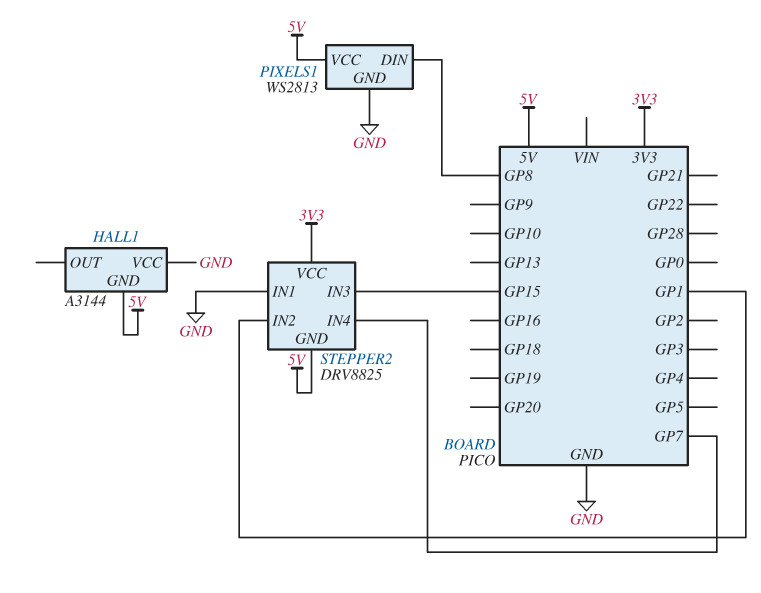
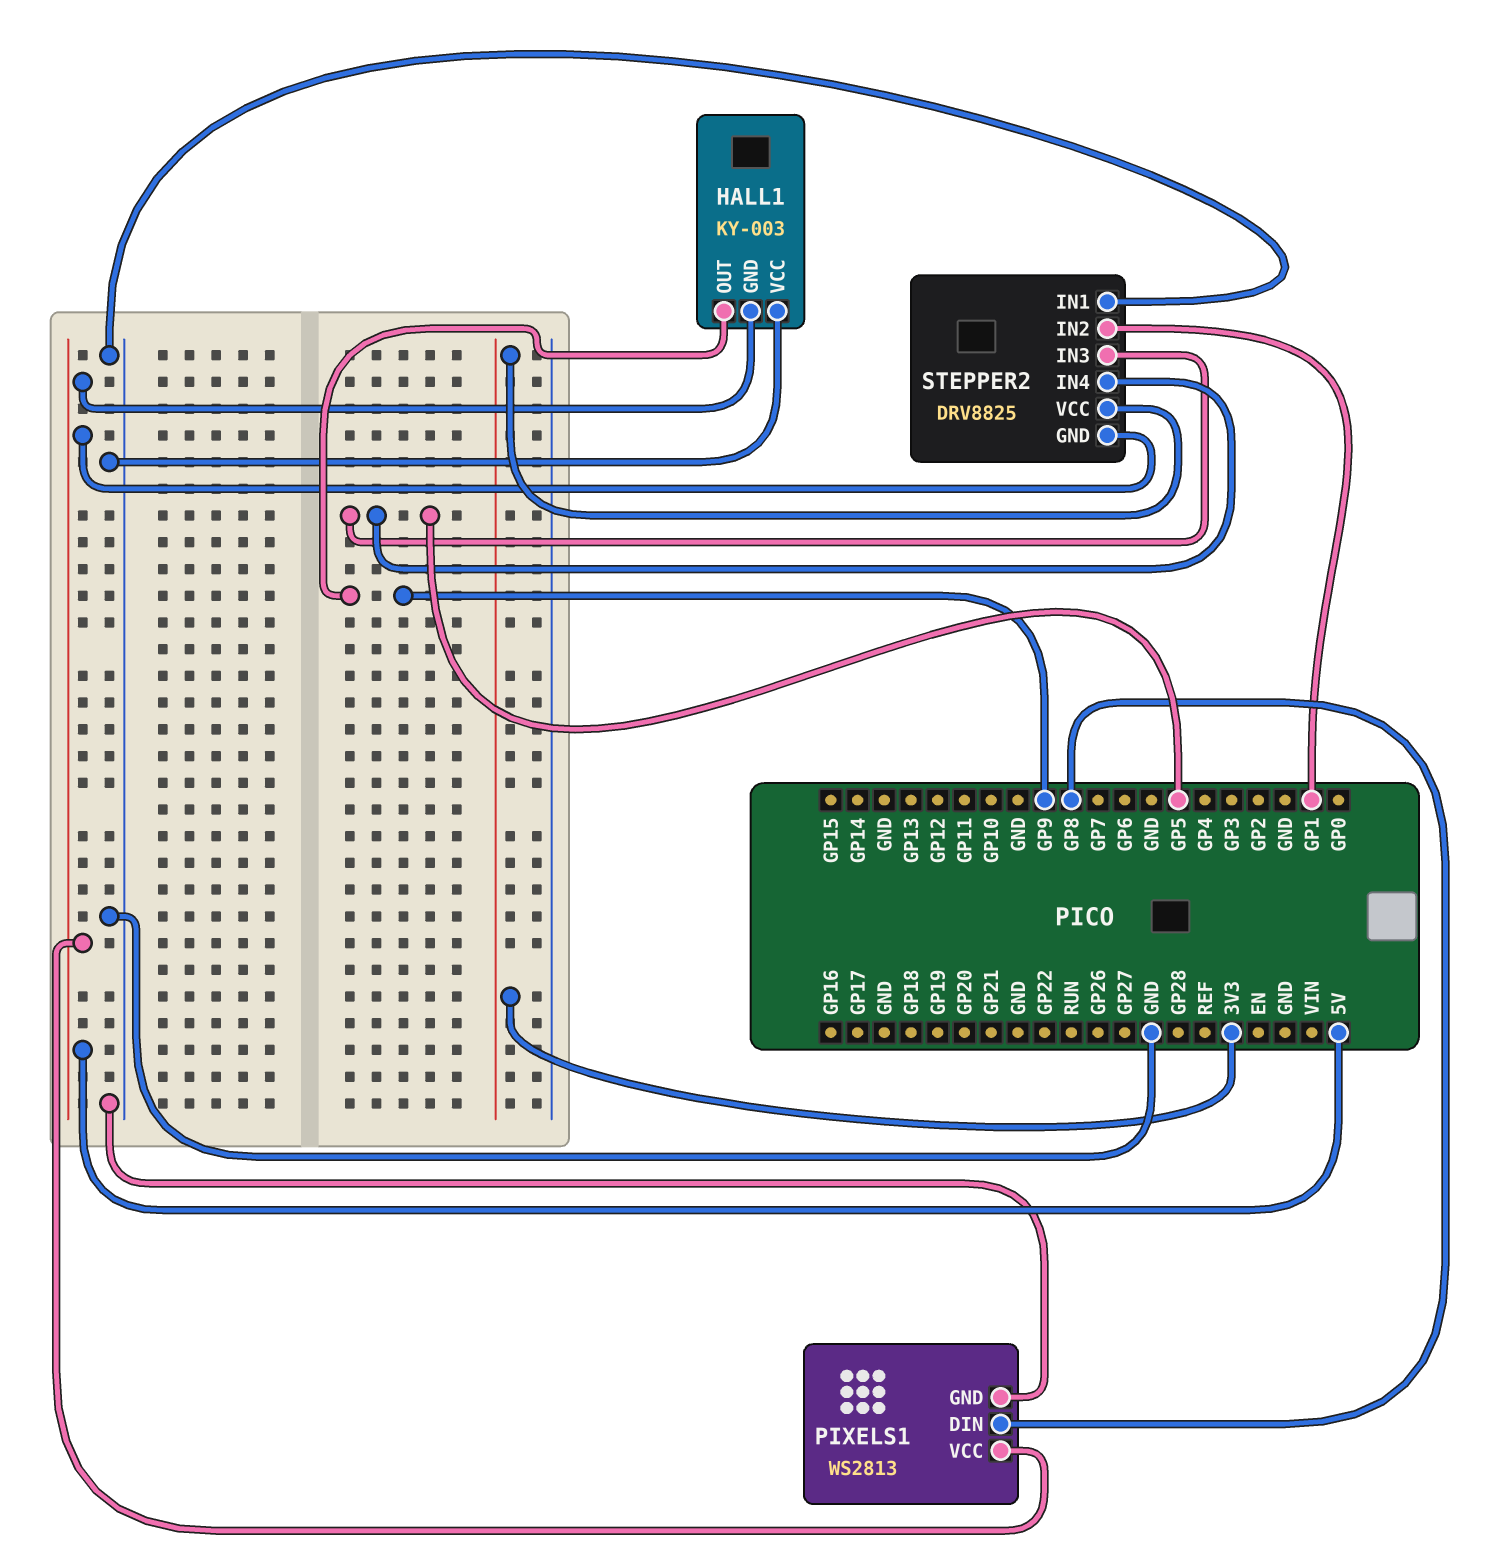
HALL1: A3144 -> KY-003
HALL1 pin OUT: none -> GP9
STEPPER2 pin IN3: GP15 -> GP5
STEPPER2 pin IN4: GP7 -> GP5

